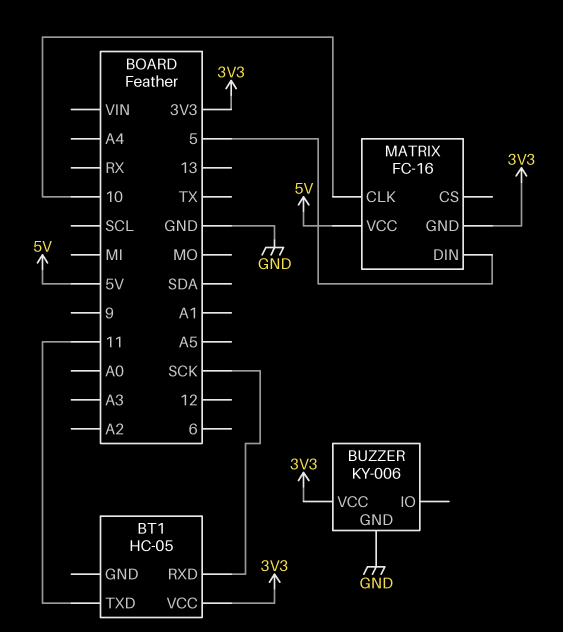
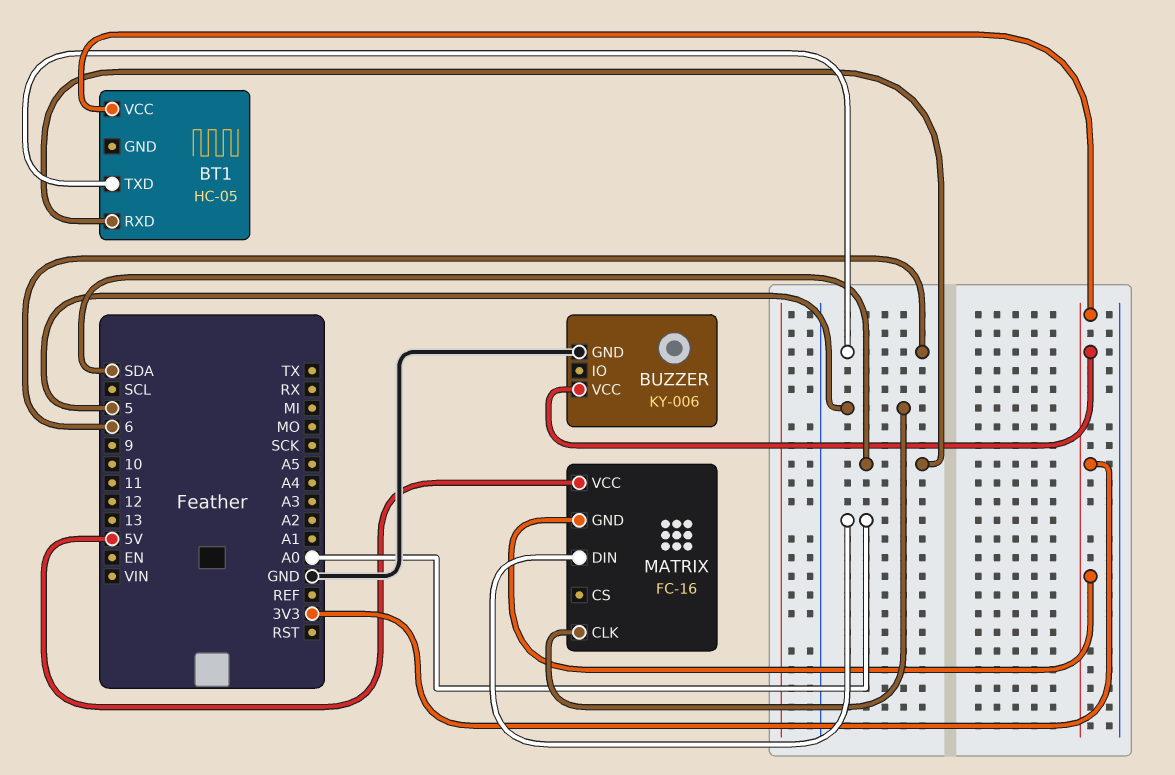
BT1 pin RXD: SCK -> SDA
BT1 pin TXD: 11 -> 6
MATRIX pin CLK: 10 -> 5
MATRIX pin DIN: 5 -> A0

